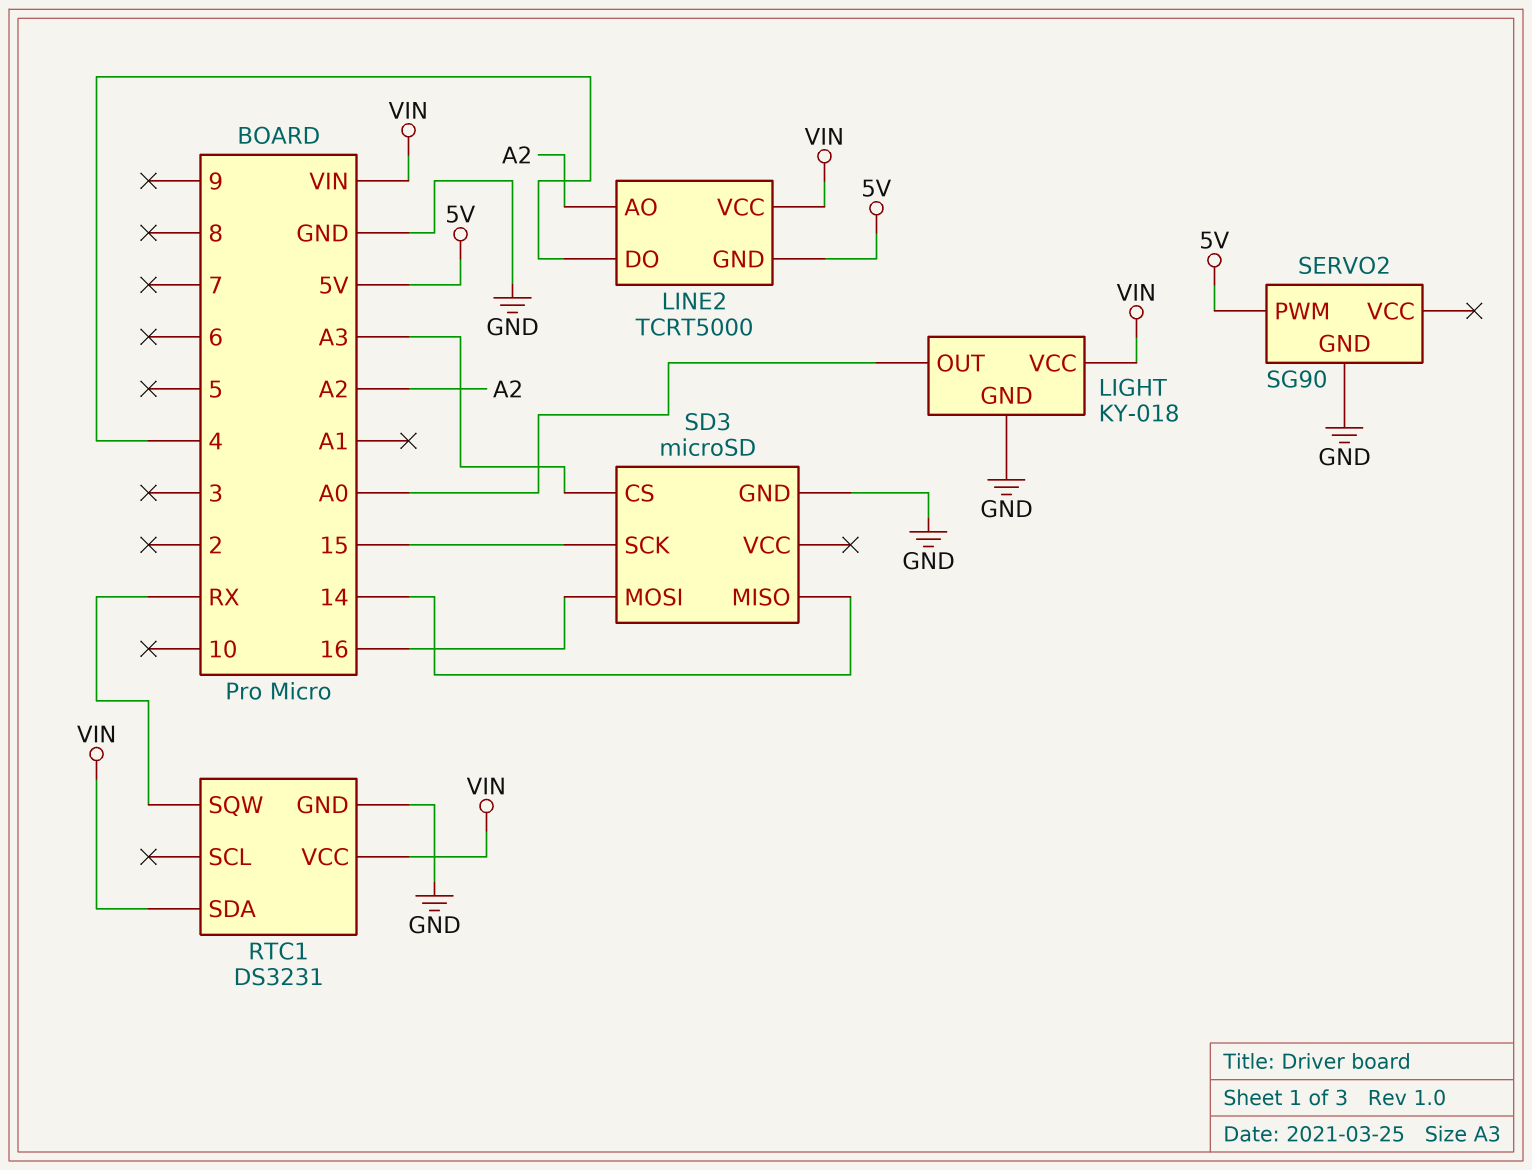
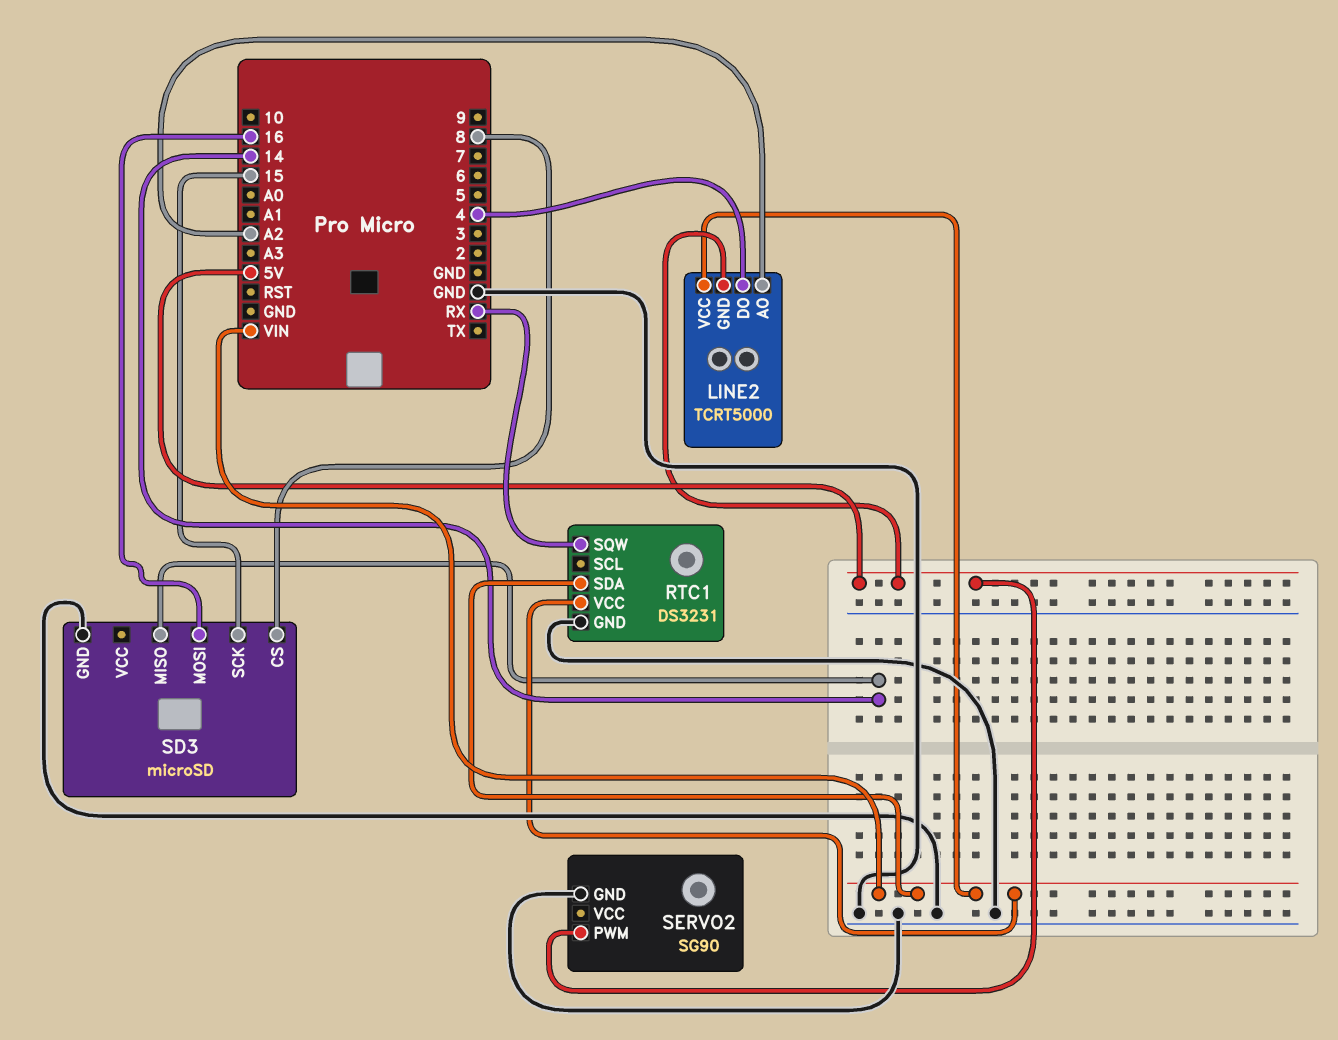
LIGHT: KY-018 -> none
LIGHT pin GND: GND -> none
LIGHT pin OUT: A0 -> none
LIGHT pin VCC: VIN -> none
SD3 pin CS: A3 -> 8

